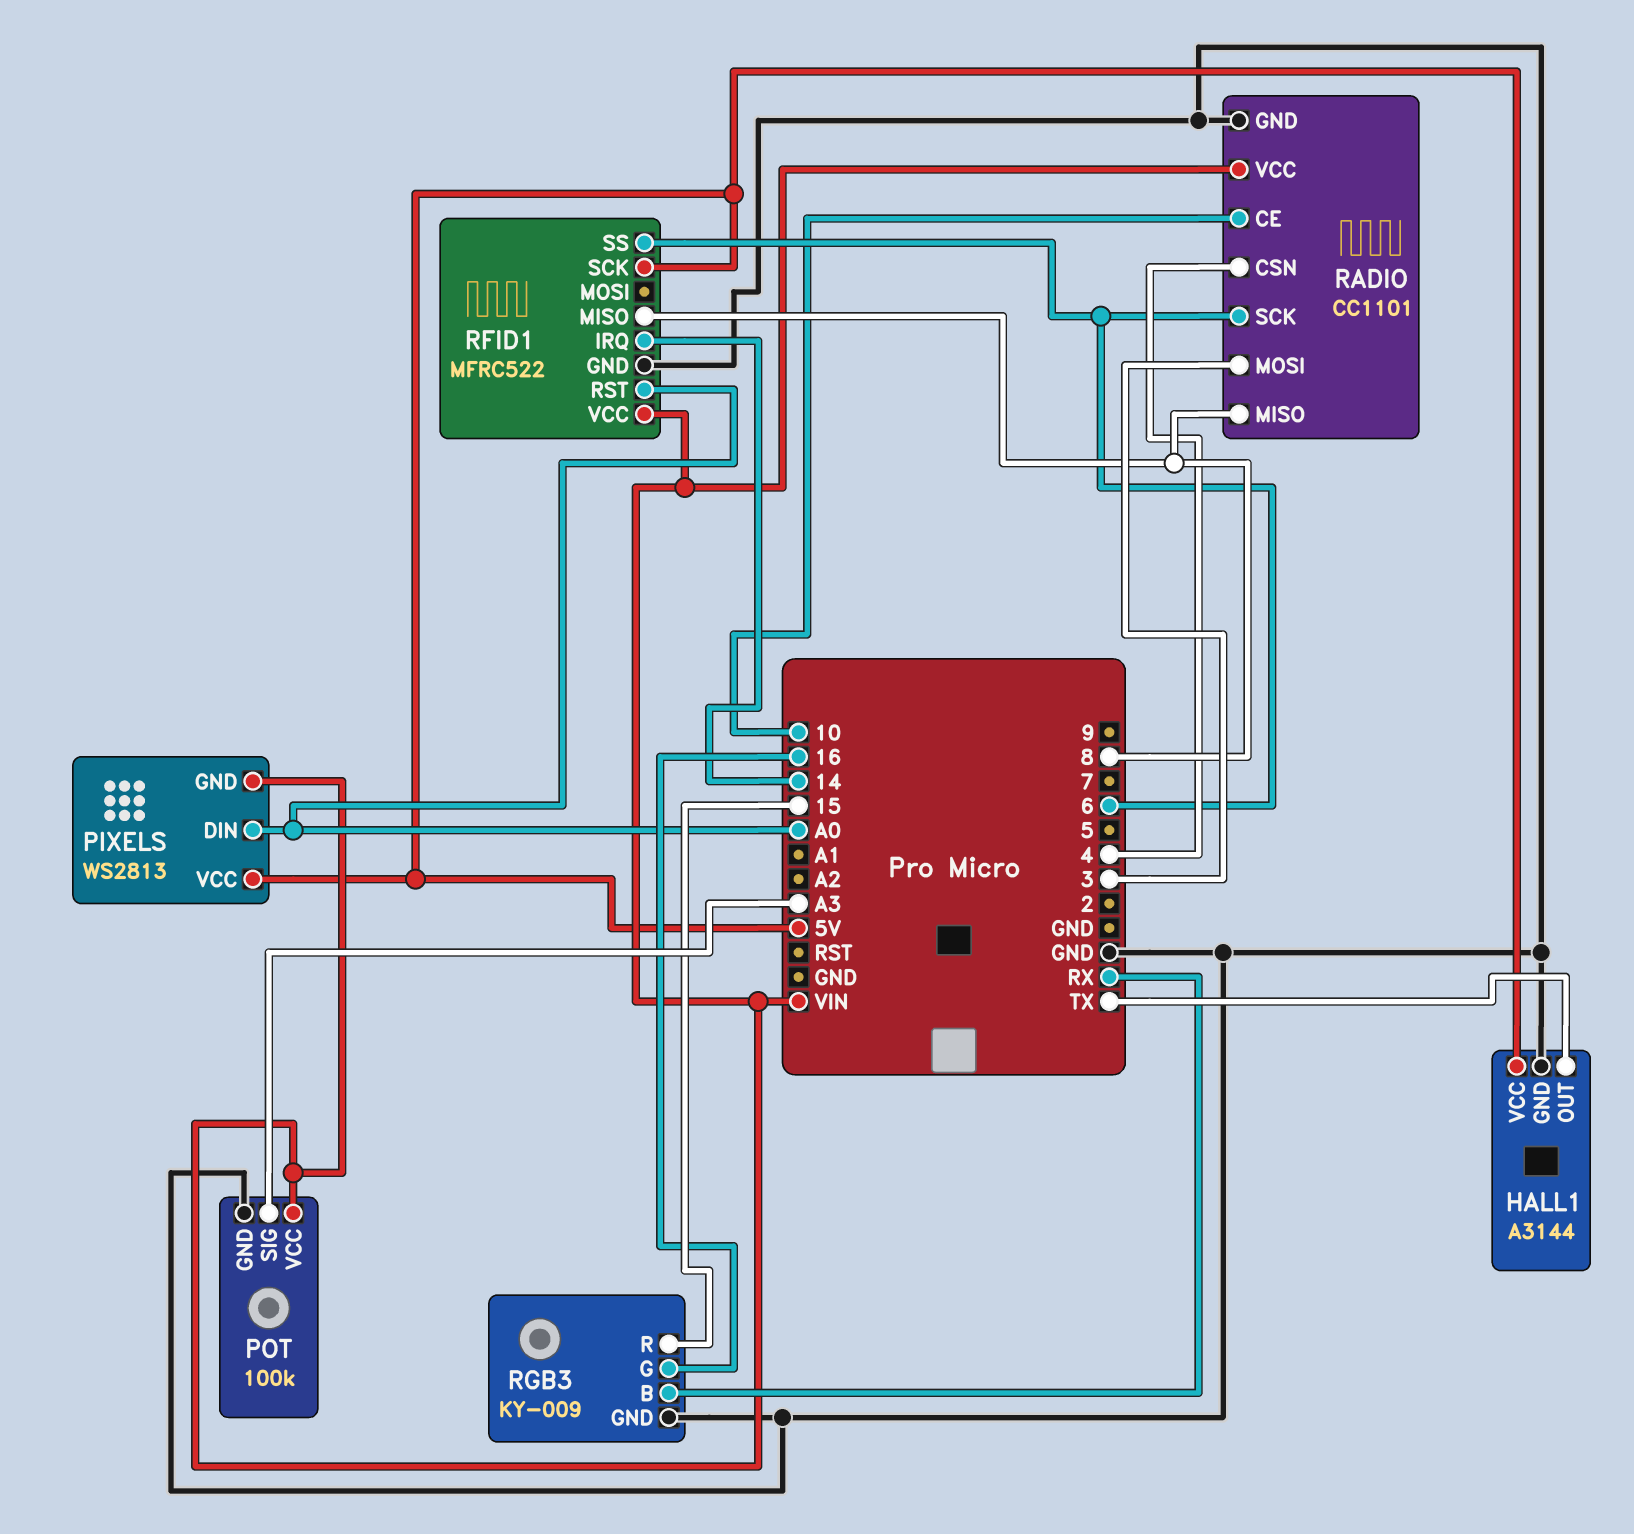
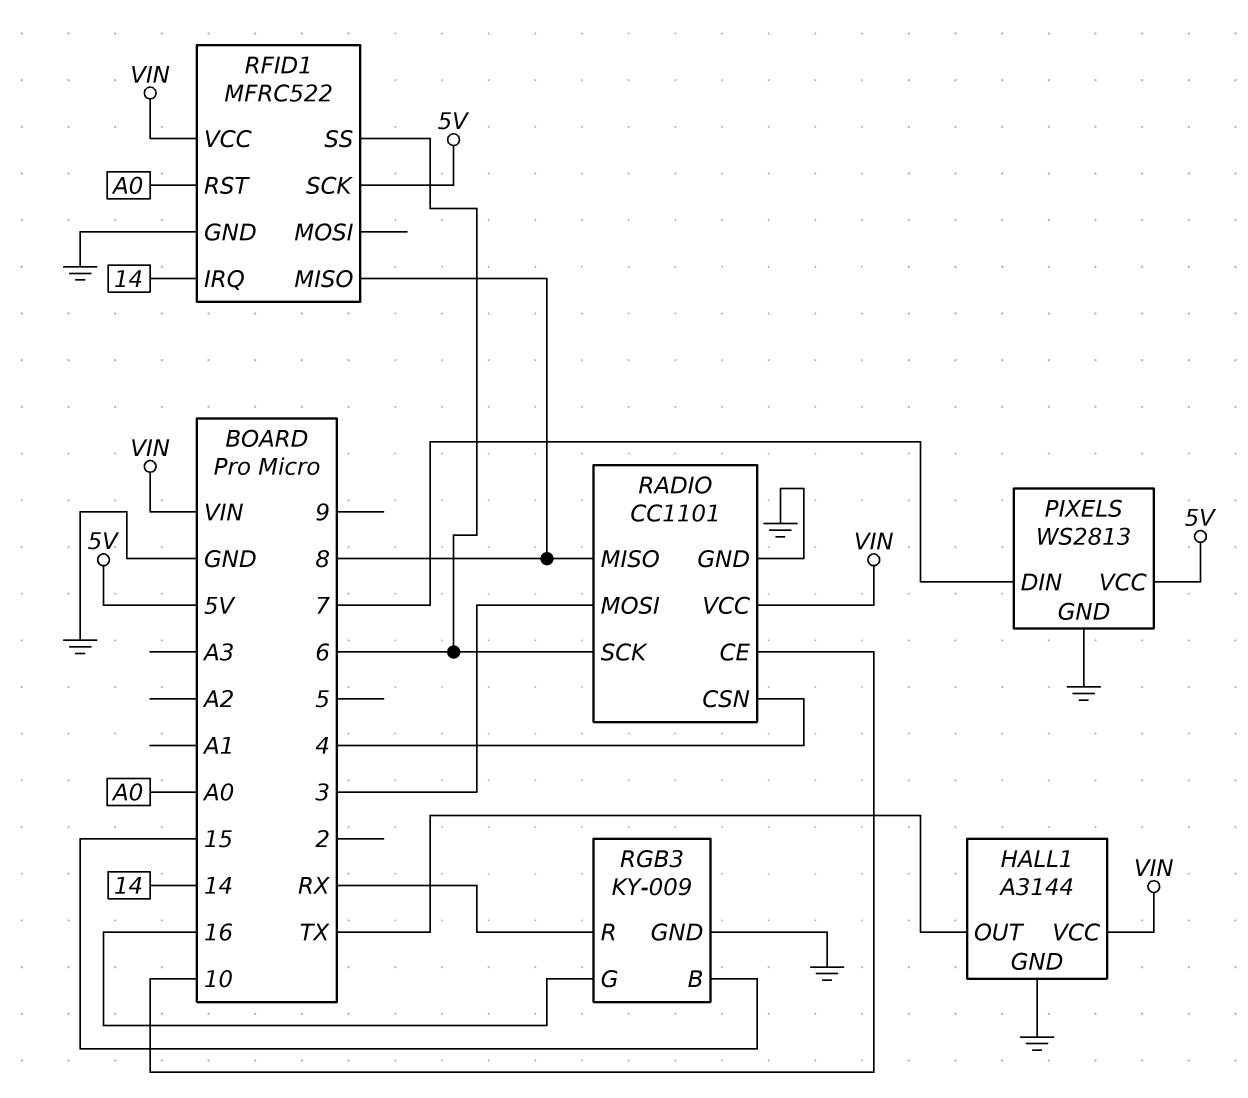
HALL1 pin VCC: 5V -> VIN
PIXELS pin DIN: A0 -> 7
PIXELS pin GND: VIN -> GND
POT: 100k -> none
POT pin GND: GND -> none
POT pin SIG: A3 -> none
POT pin VCC: VIN -> none
RGB3 pin B: RX -> 15
RGB3 pin R: 15 -> RX

